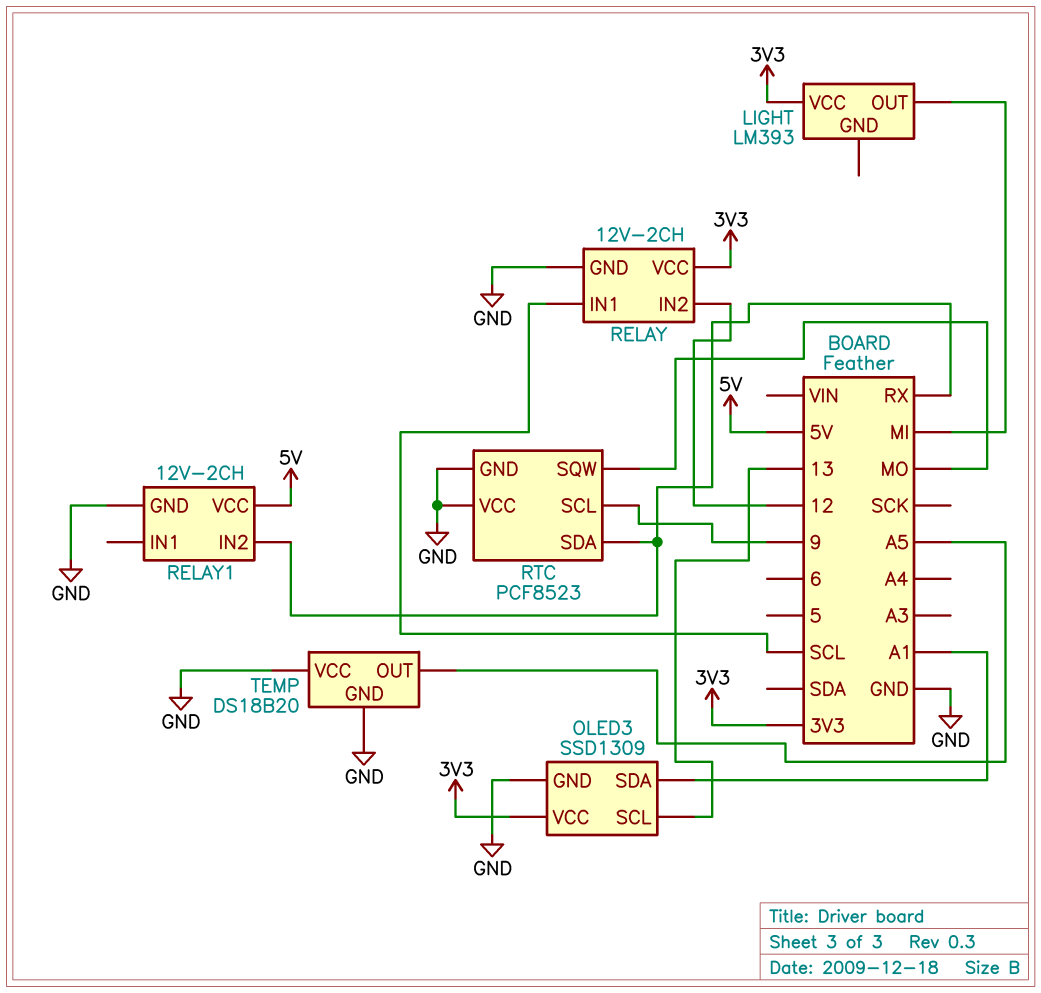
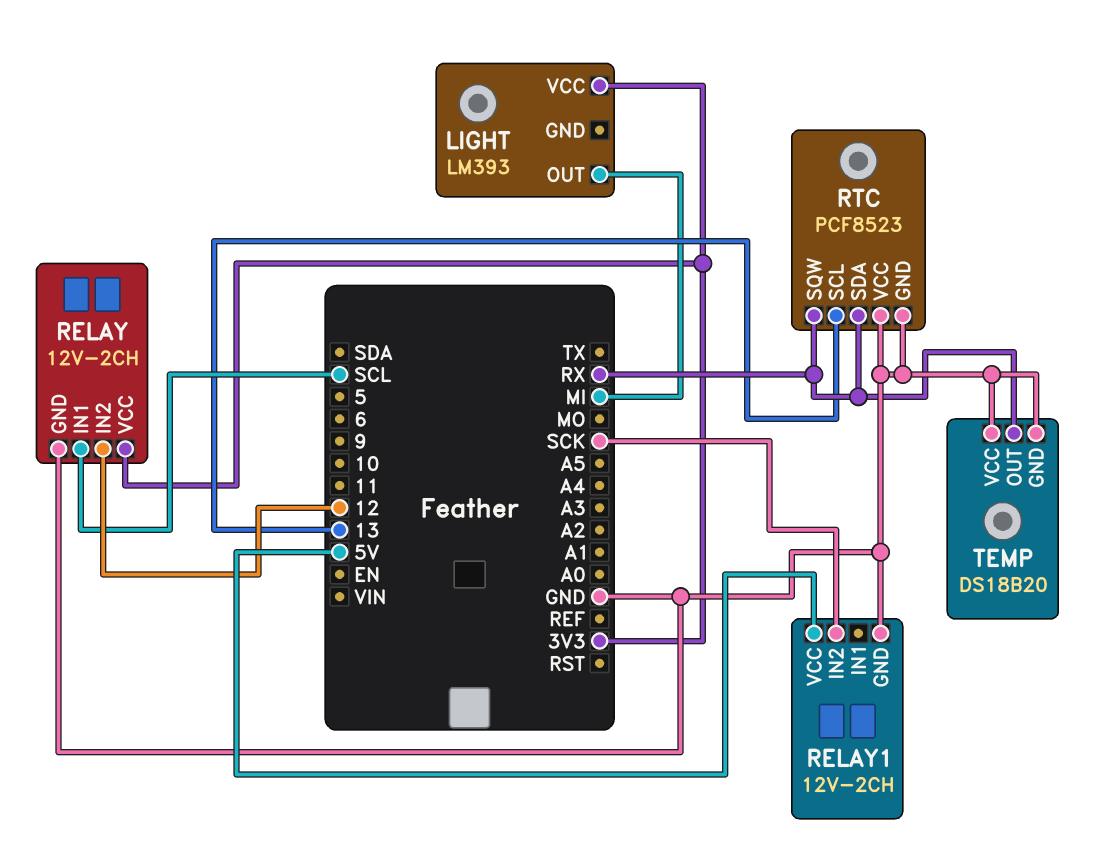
OLED3: SSD1309 -> none
OLED3 pin GND: GND -> none
OLED3 pin SCL: 13 -> none
OLED3 pin SDA: A1 -> none
OLED3 pin VCC: 3V3 -> none
RELAY1 pin IN2: RX -> SCK
RTC pin SCL: 9 -> 13
RTC pin SQW: MO -> RX
TEMP pin OUT: A5 -> RX

